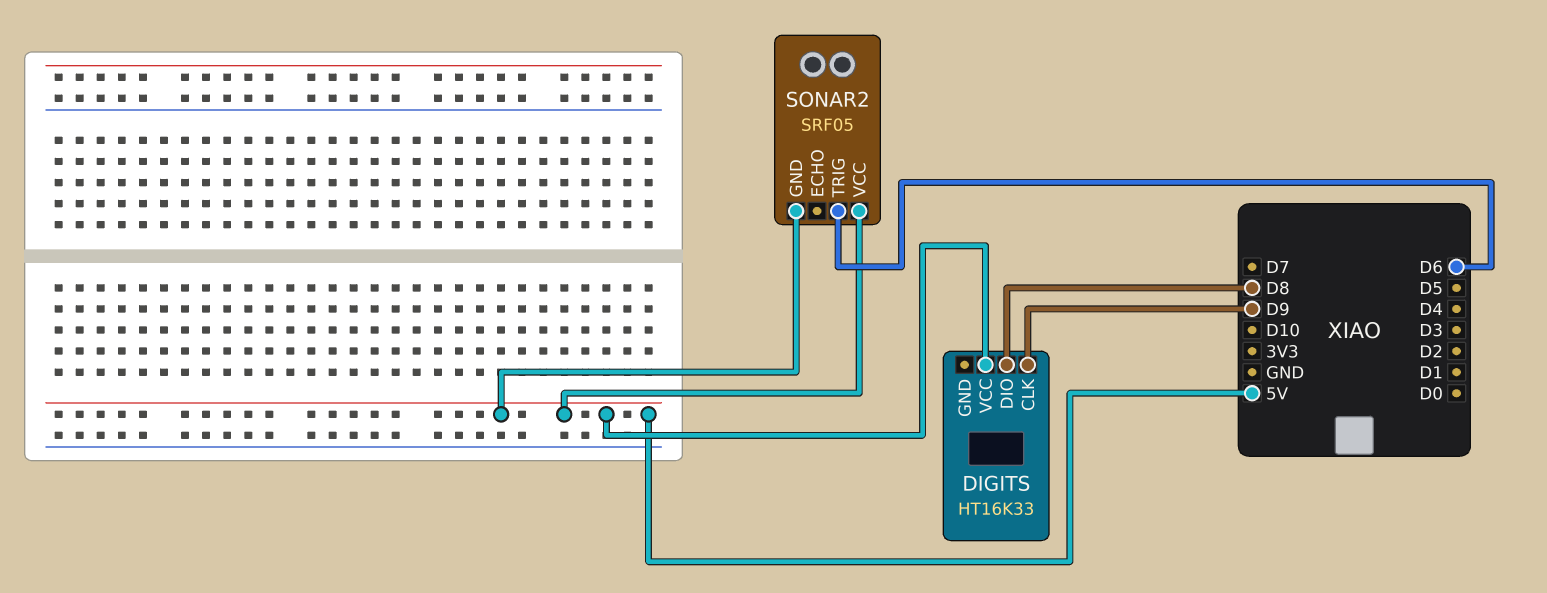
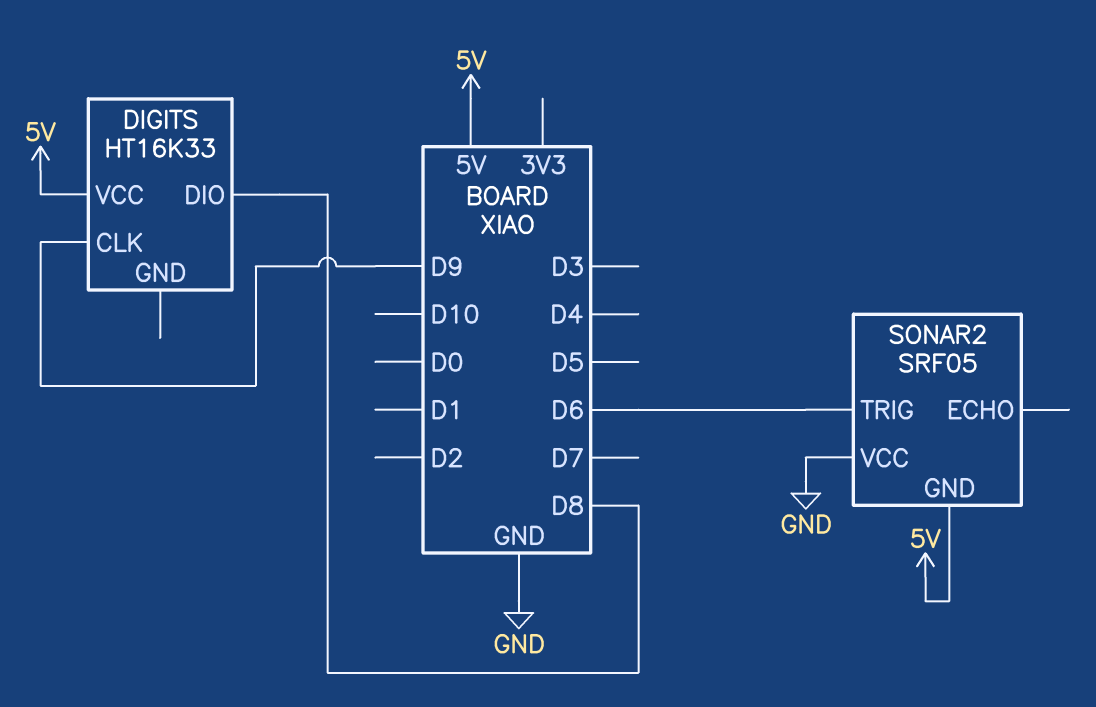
SONAR2 pin VCC: 5V -> GND

